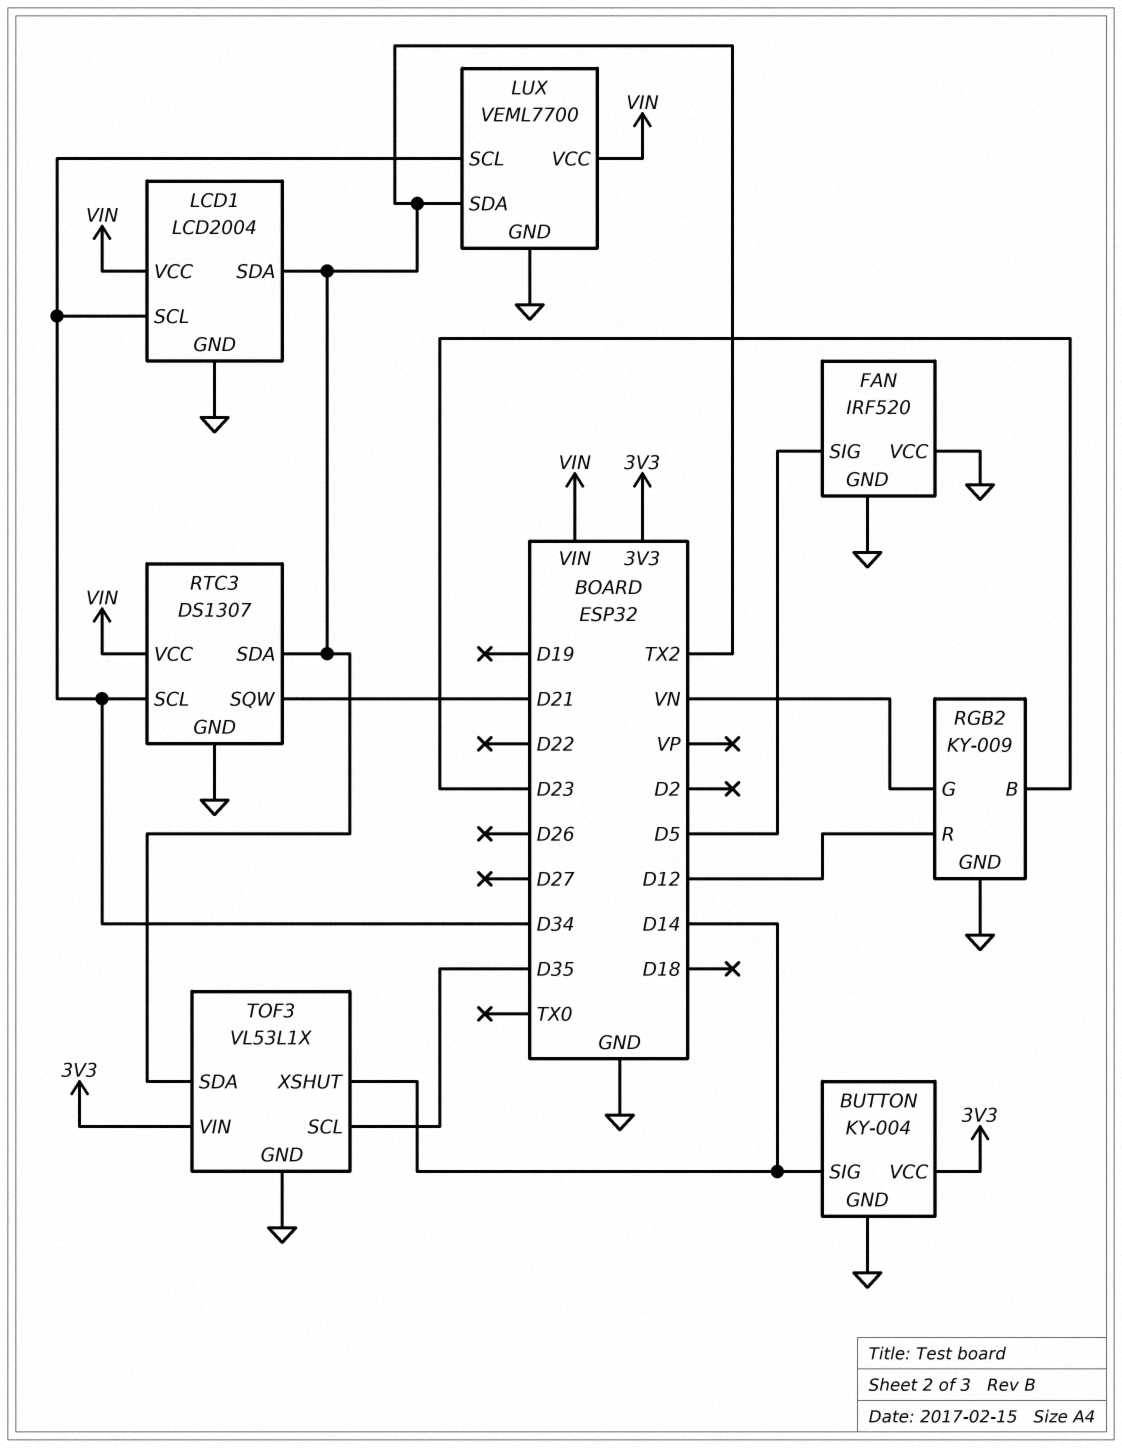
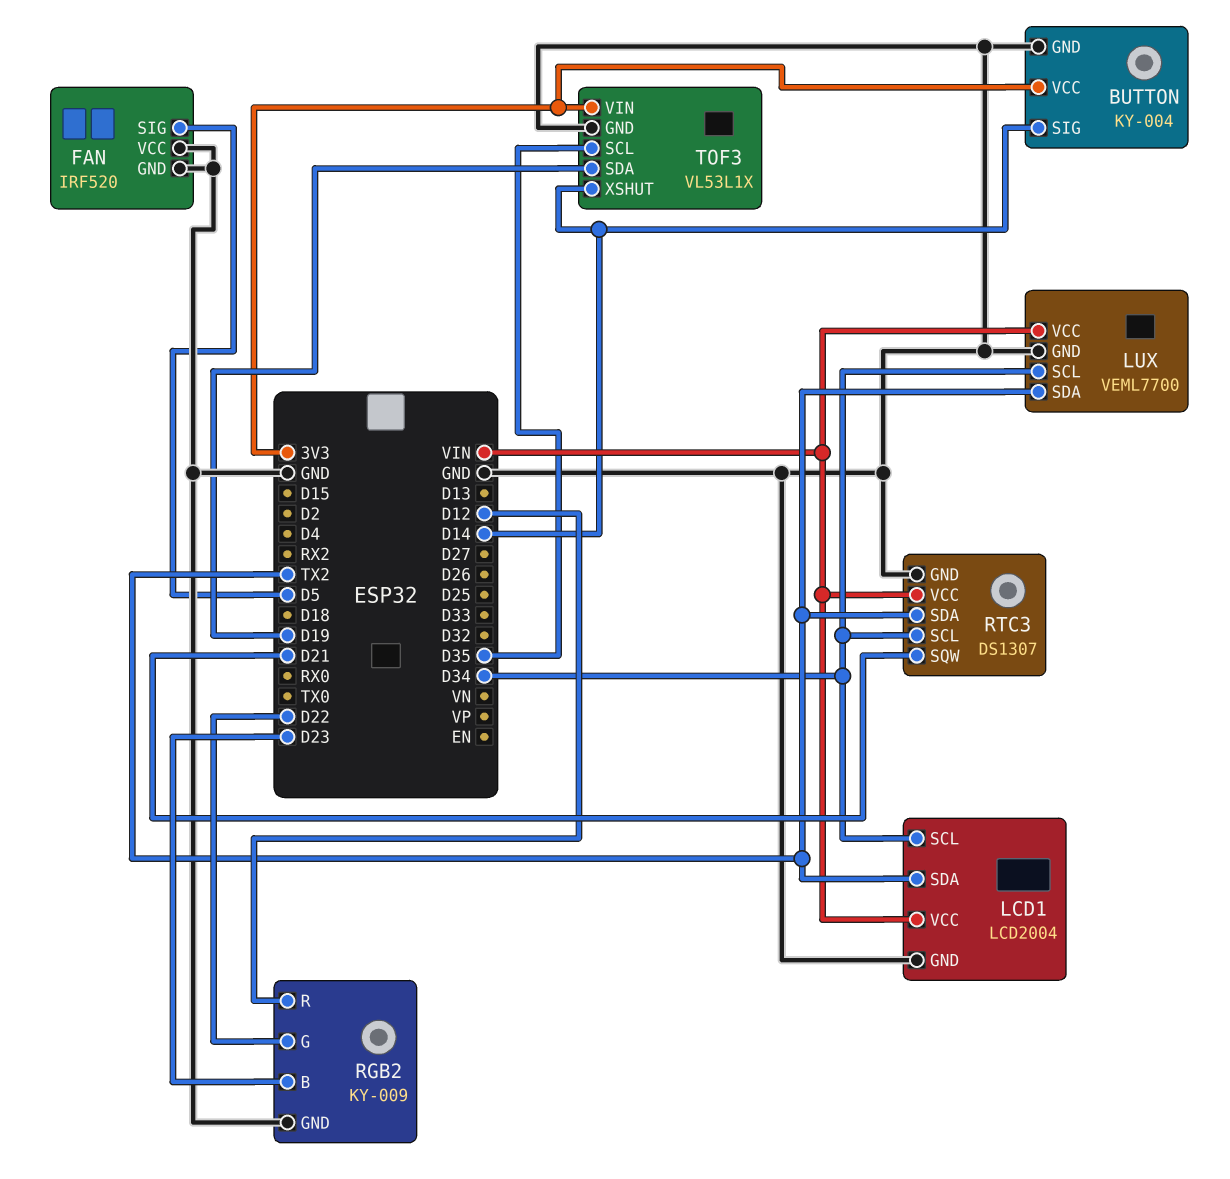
RGB2 pin G: VN -> D22
TOF3 pin SDA: TX2 -> D19

